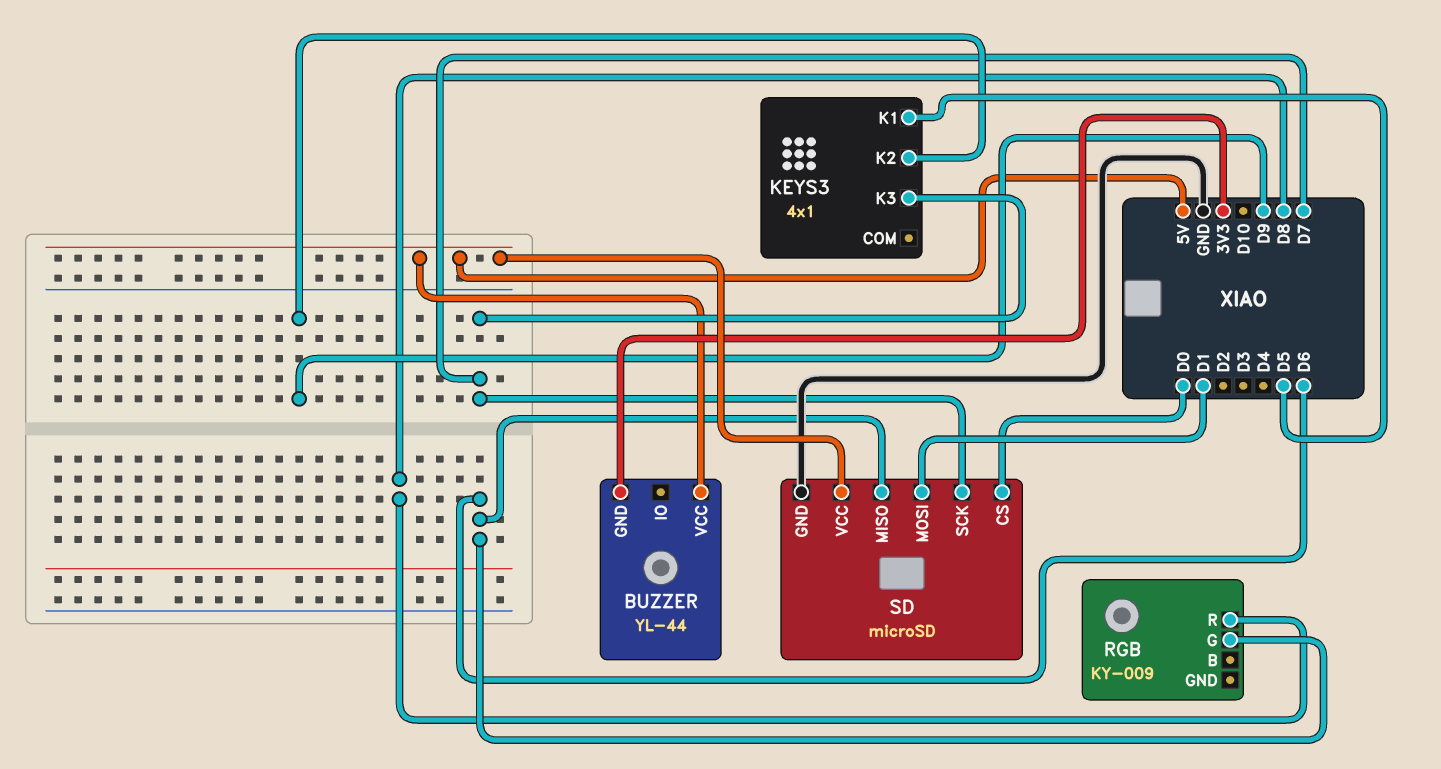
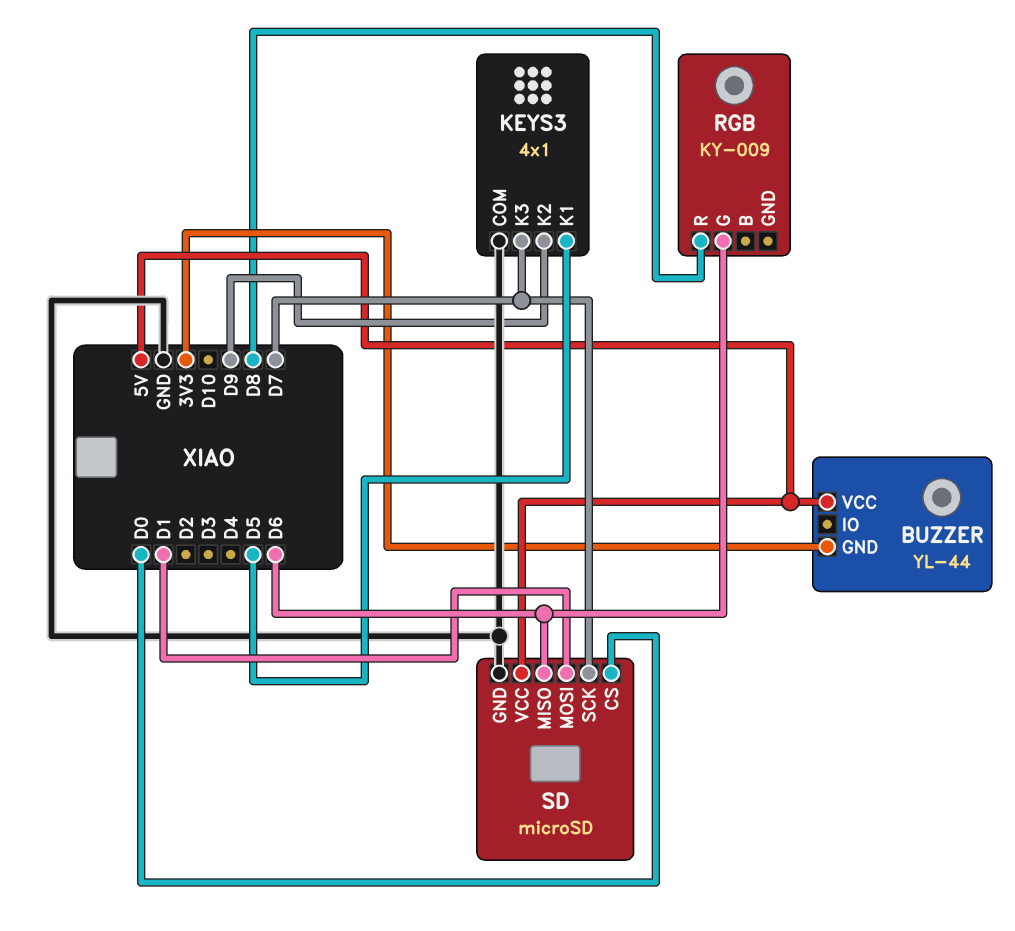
KEYS3 pin COM: none -> GND

